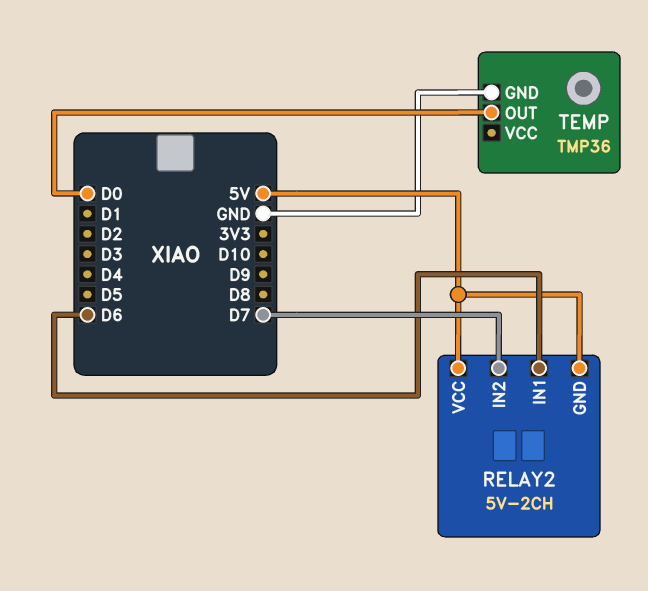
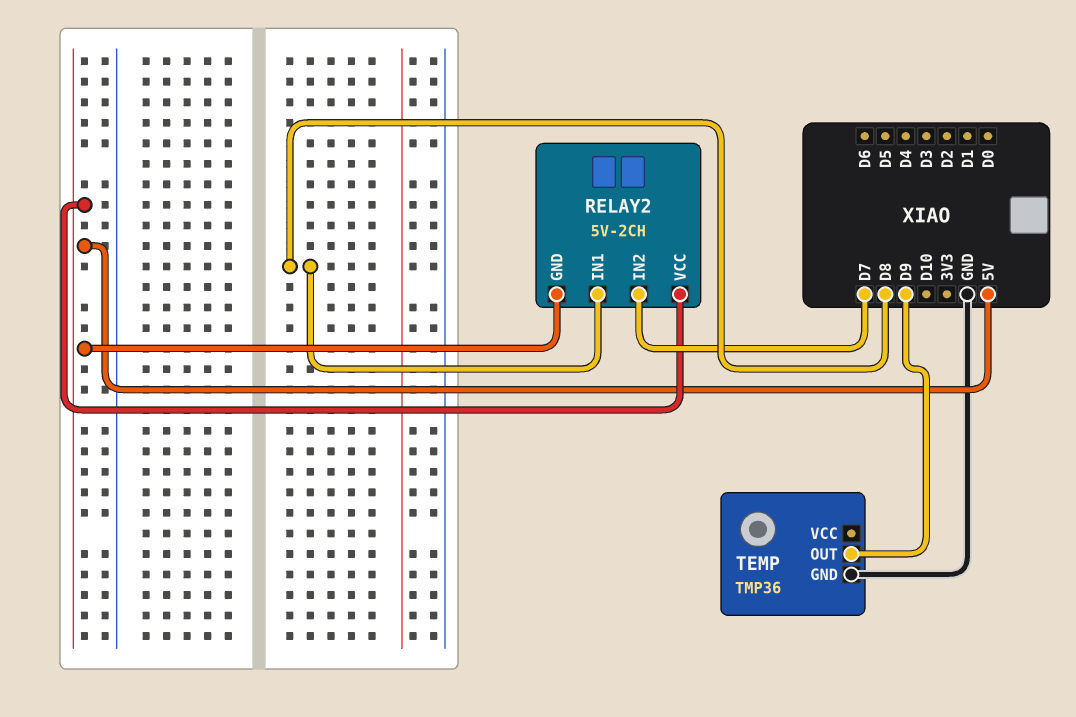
RELAY2 pin IN1: D6 -> D8
TEMP pin OUT: D0 -> D9

